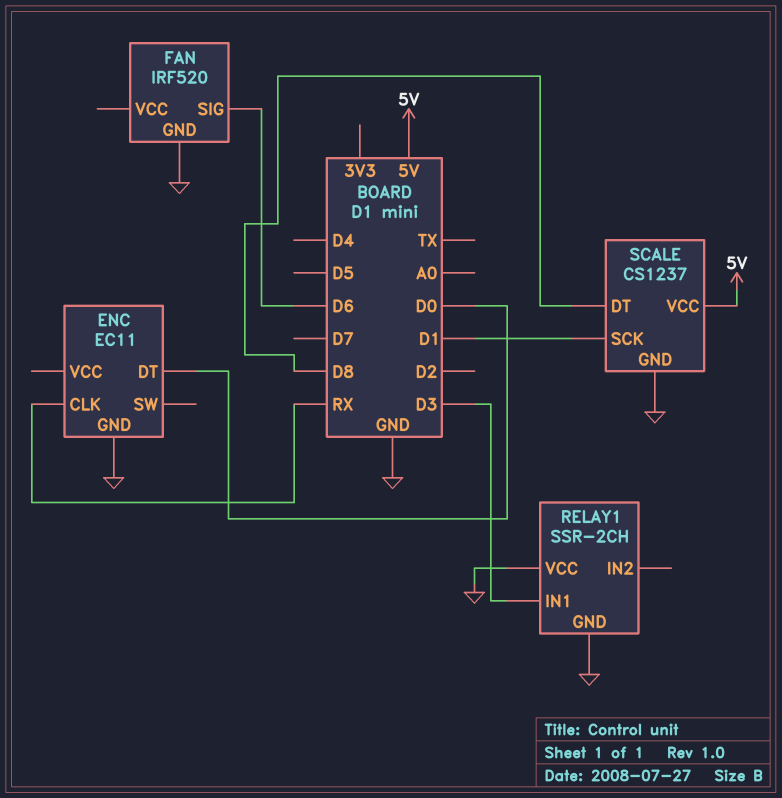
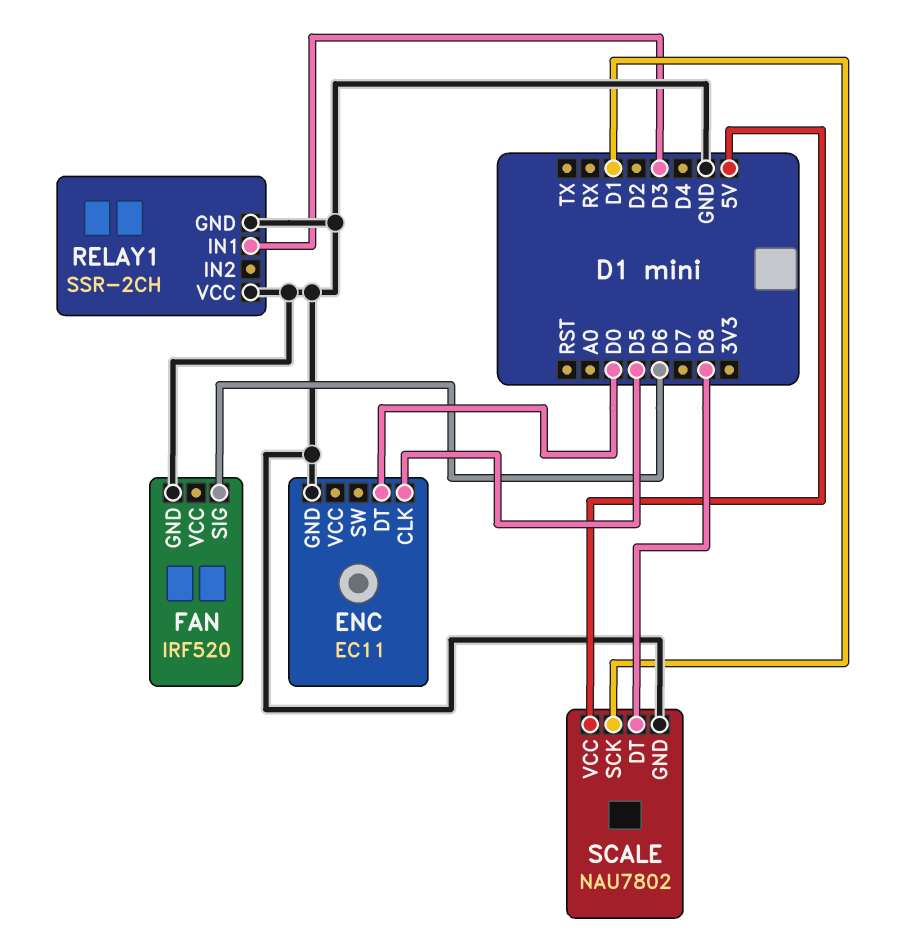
ENC pin CLK: RX -> D5
SCALE: CS1237 -> NAU7802

